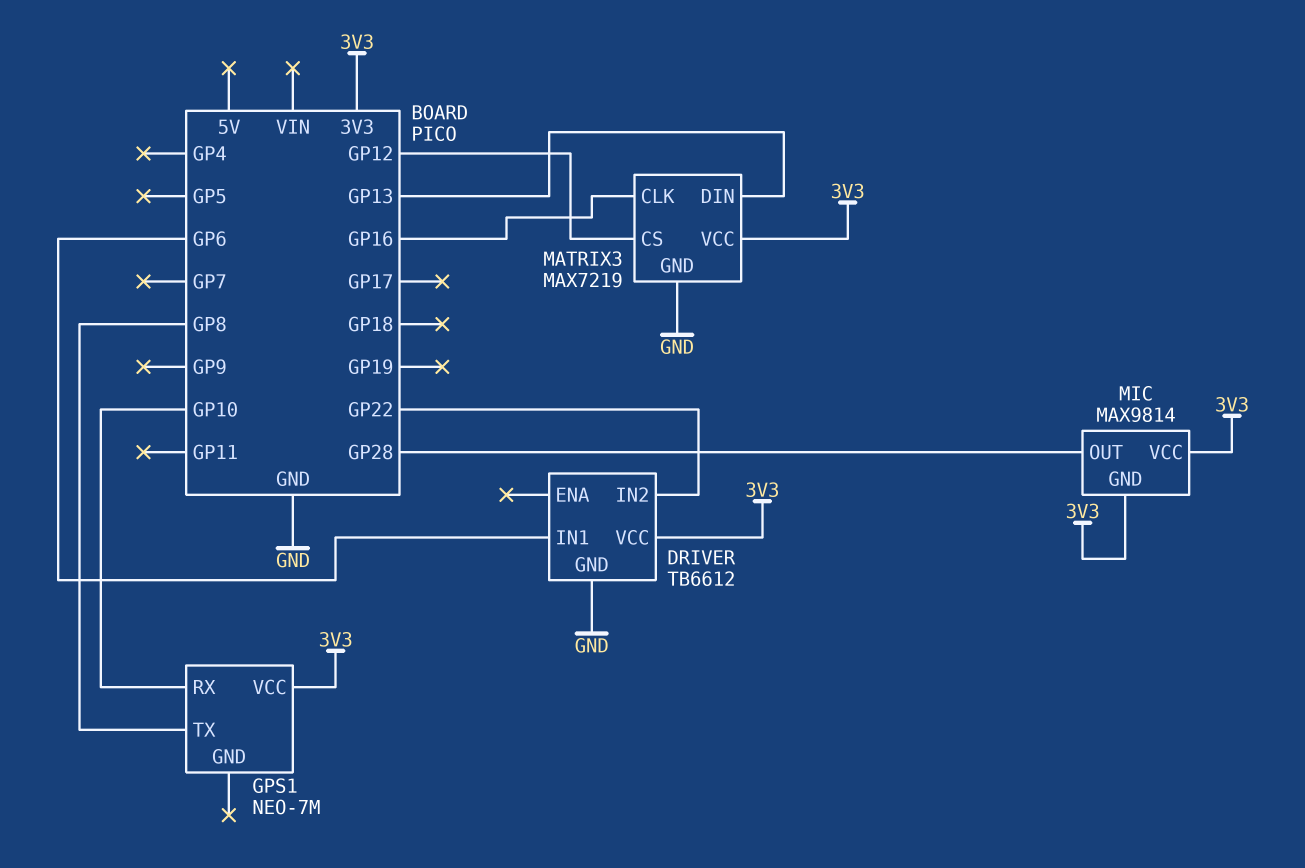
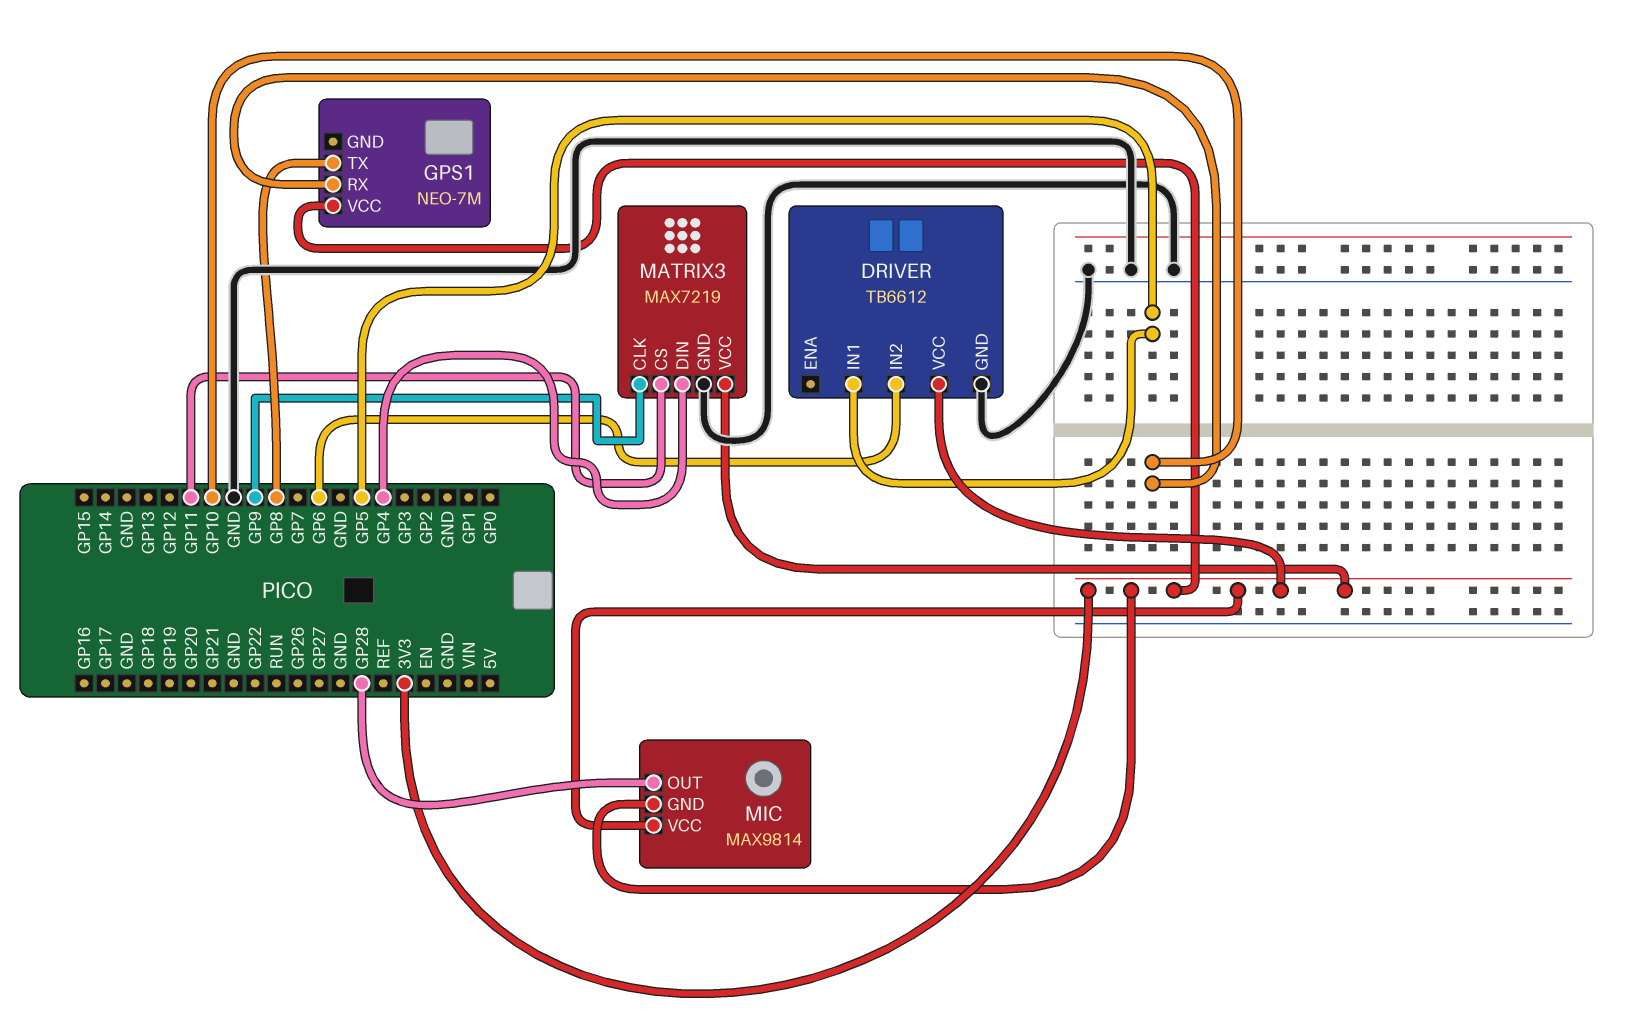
DRIVER pin IN1: GP6 -> GP5
DRIVER pin IN2: GP22 -> GP6
MATRIX3 pin CLK: GP16 -> GP9
MATRIX3 pin CS: GP12 -> GP11
MATRIX3 pin DIN: GP13 -> GP4

